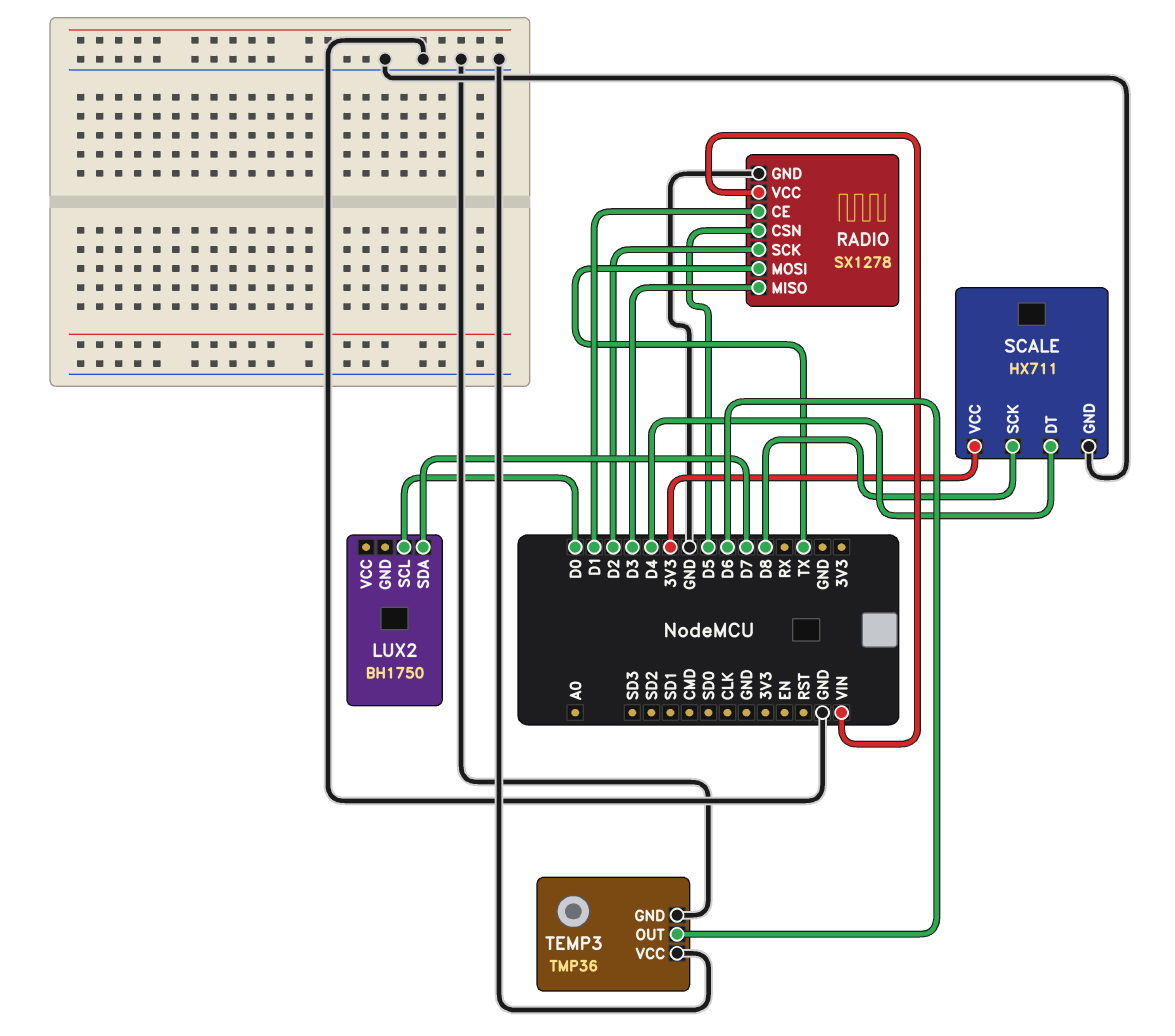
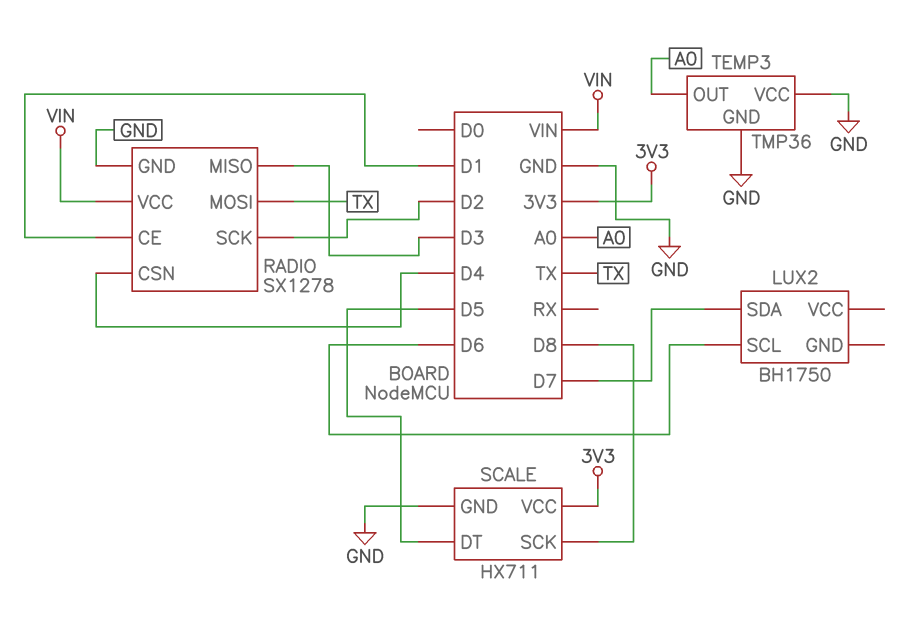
LUX2 pin SCL: D0 -> D6
RADIO pin CSN: D5 -> D4
SCALE pin DT: D4 -> D5
TEMP3 pin OUT: D6 -> A0

